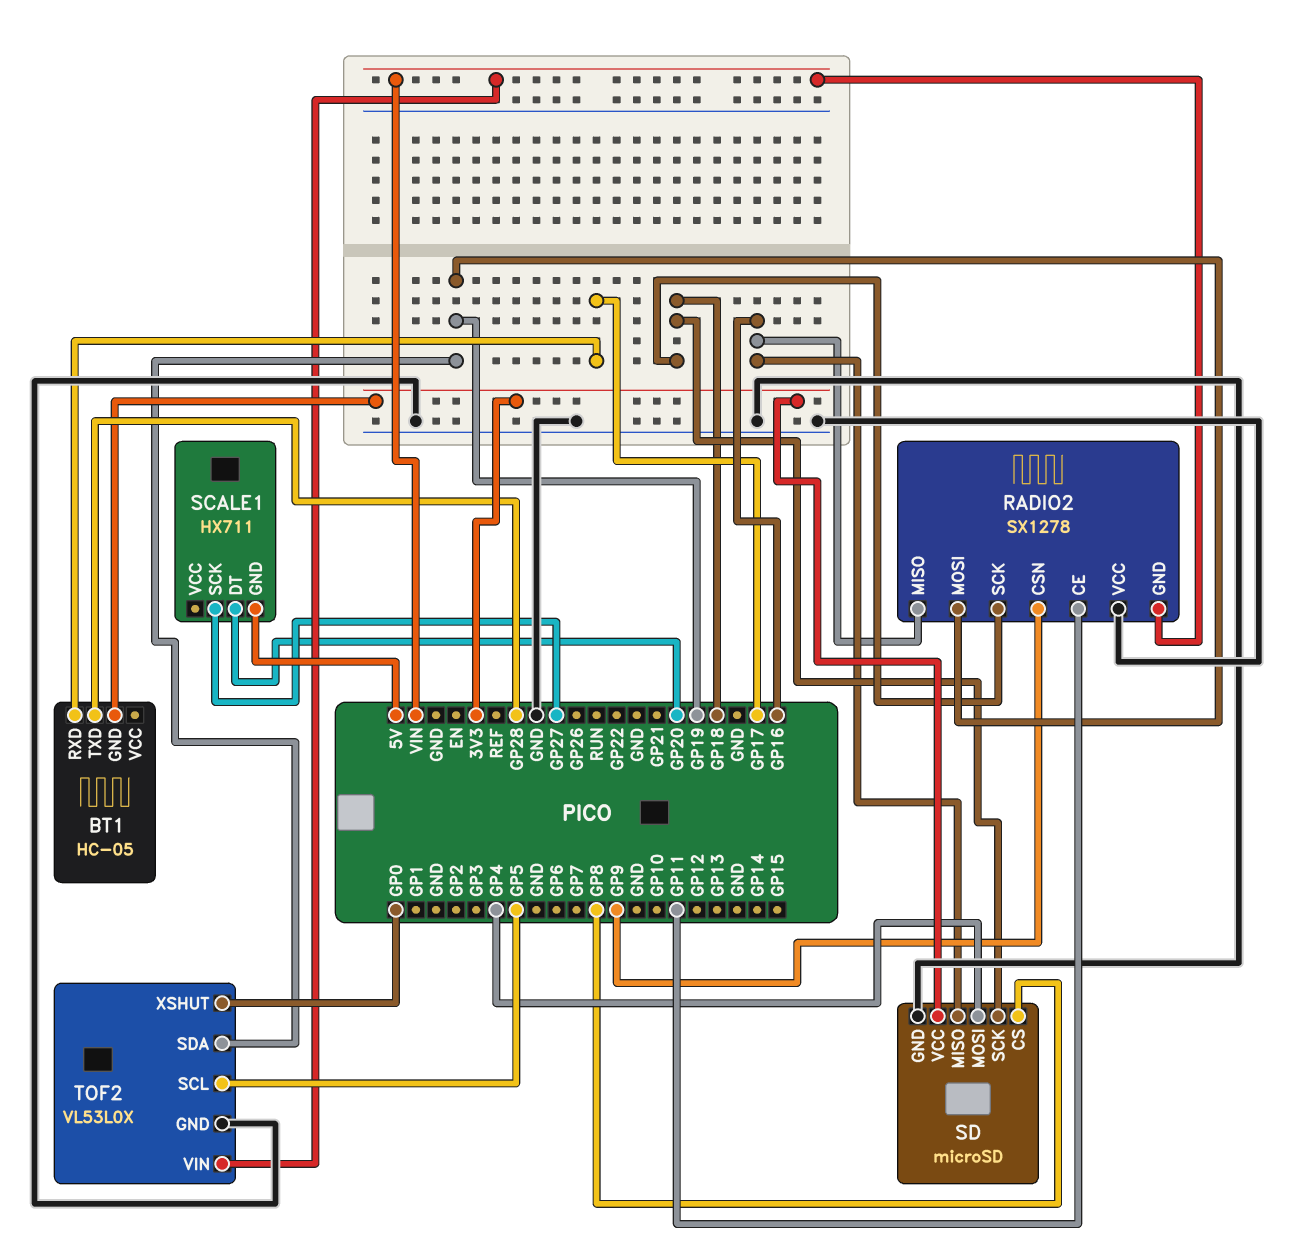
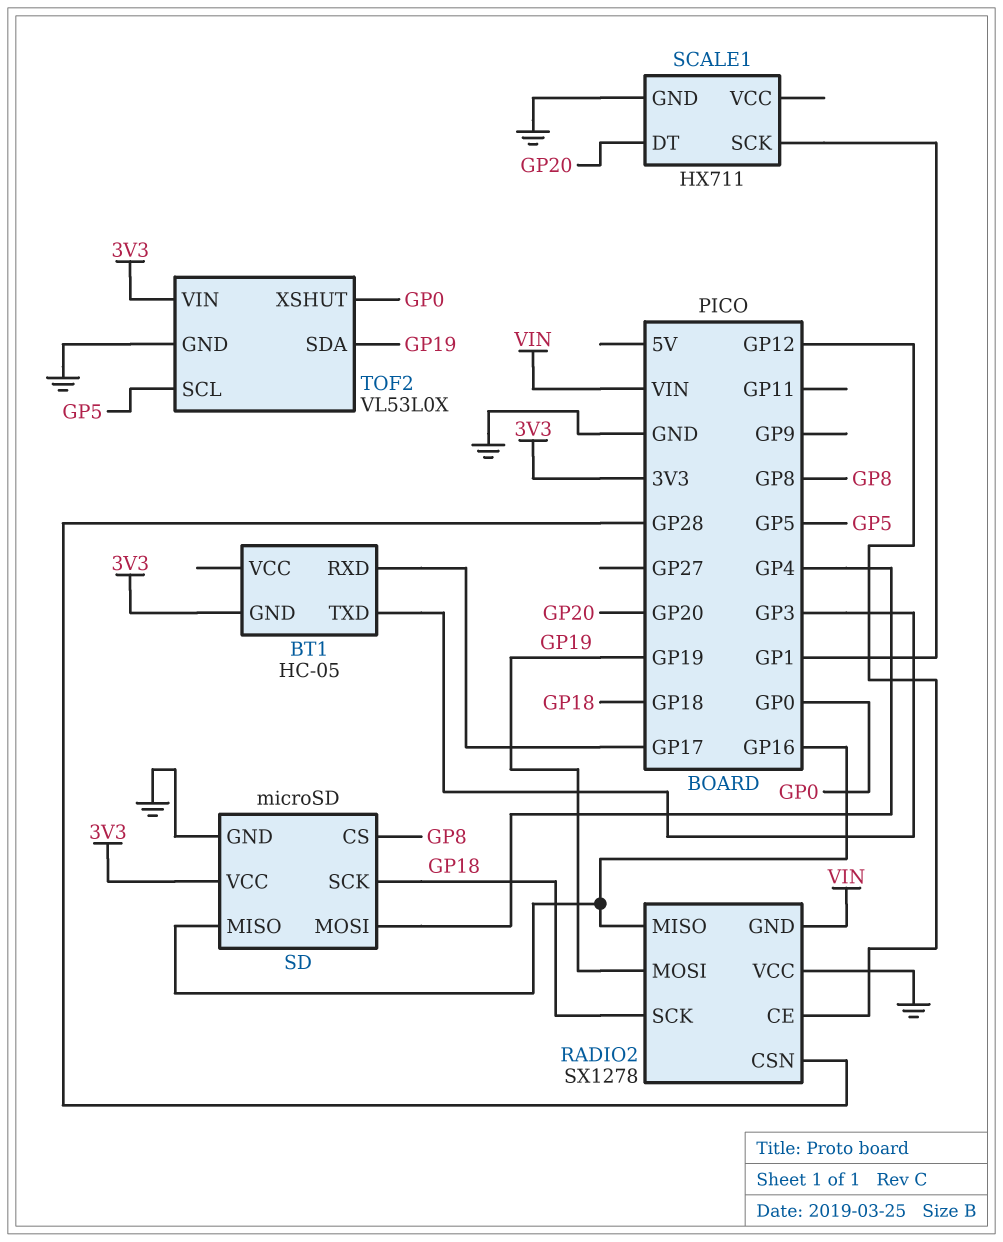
BT1 pin TXD: GP28 -> GP3
RADIO2 pin CE: GP11 -> GP12
RADIO2 pin CSN: GP9 -> GP28
SCALE1 pin GND: 5V -> GND
SCALE1 pin SCK: GP27 -> GP1
TOF2 pin VIN: VIN -> 3V3

